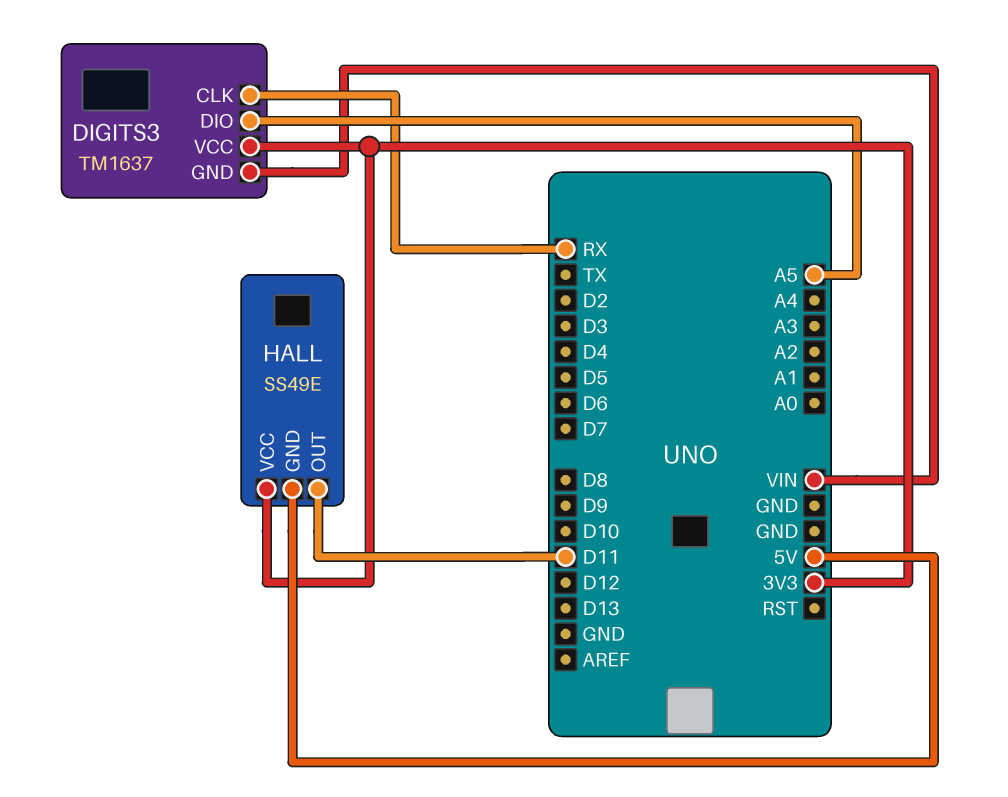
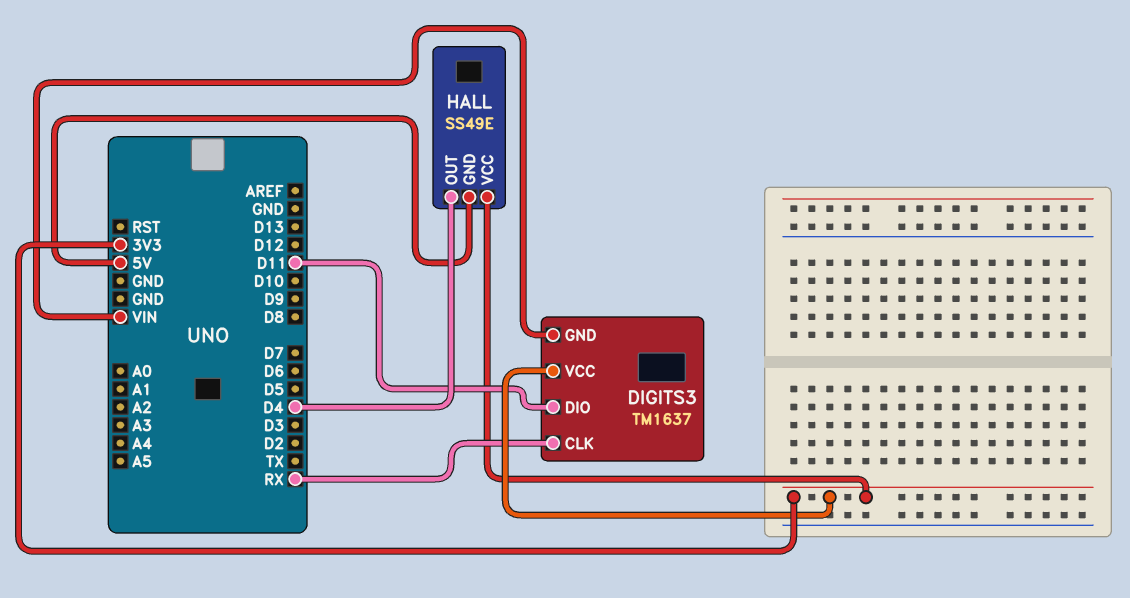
DIGITS3 pin DIO: A5 -> D11
HALL pin OUT: D11 -> D4

